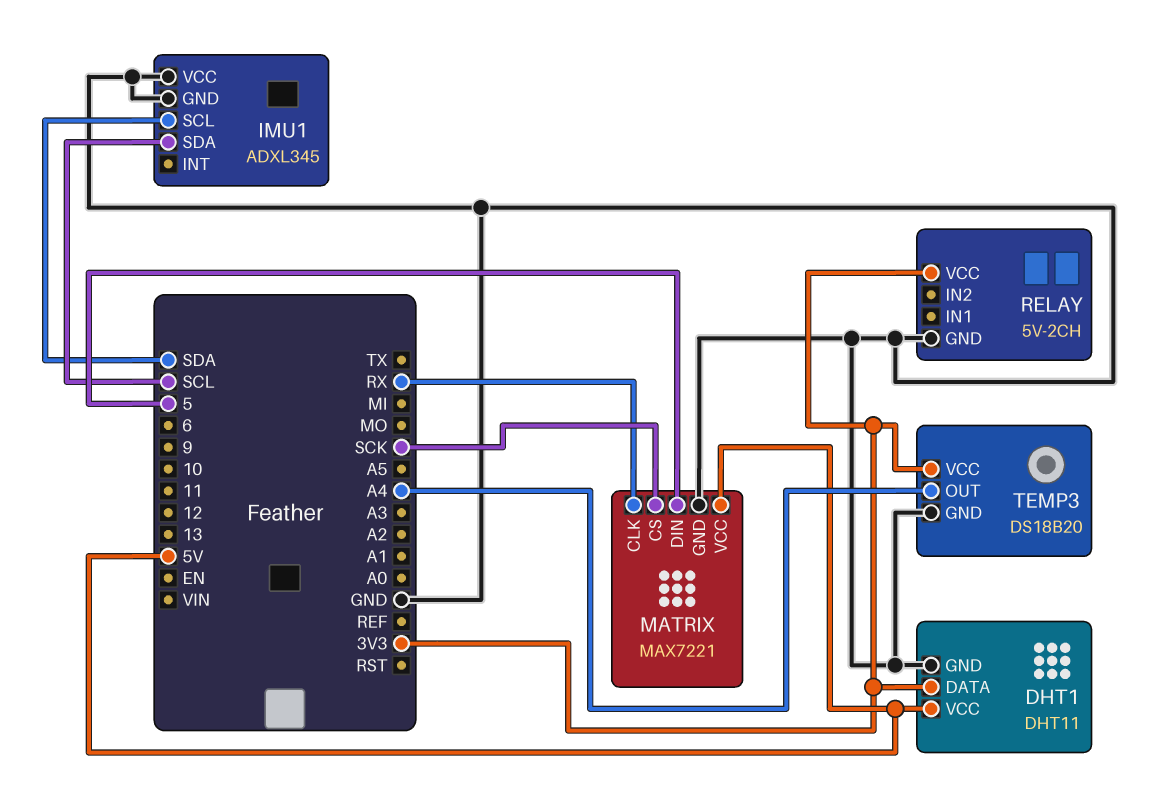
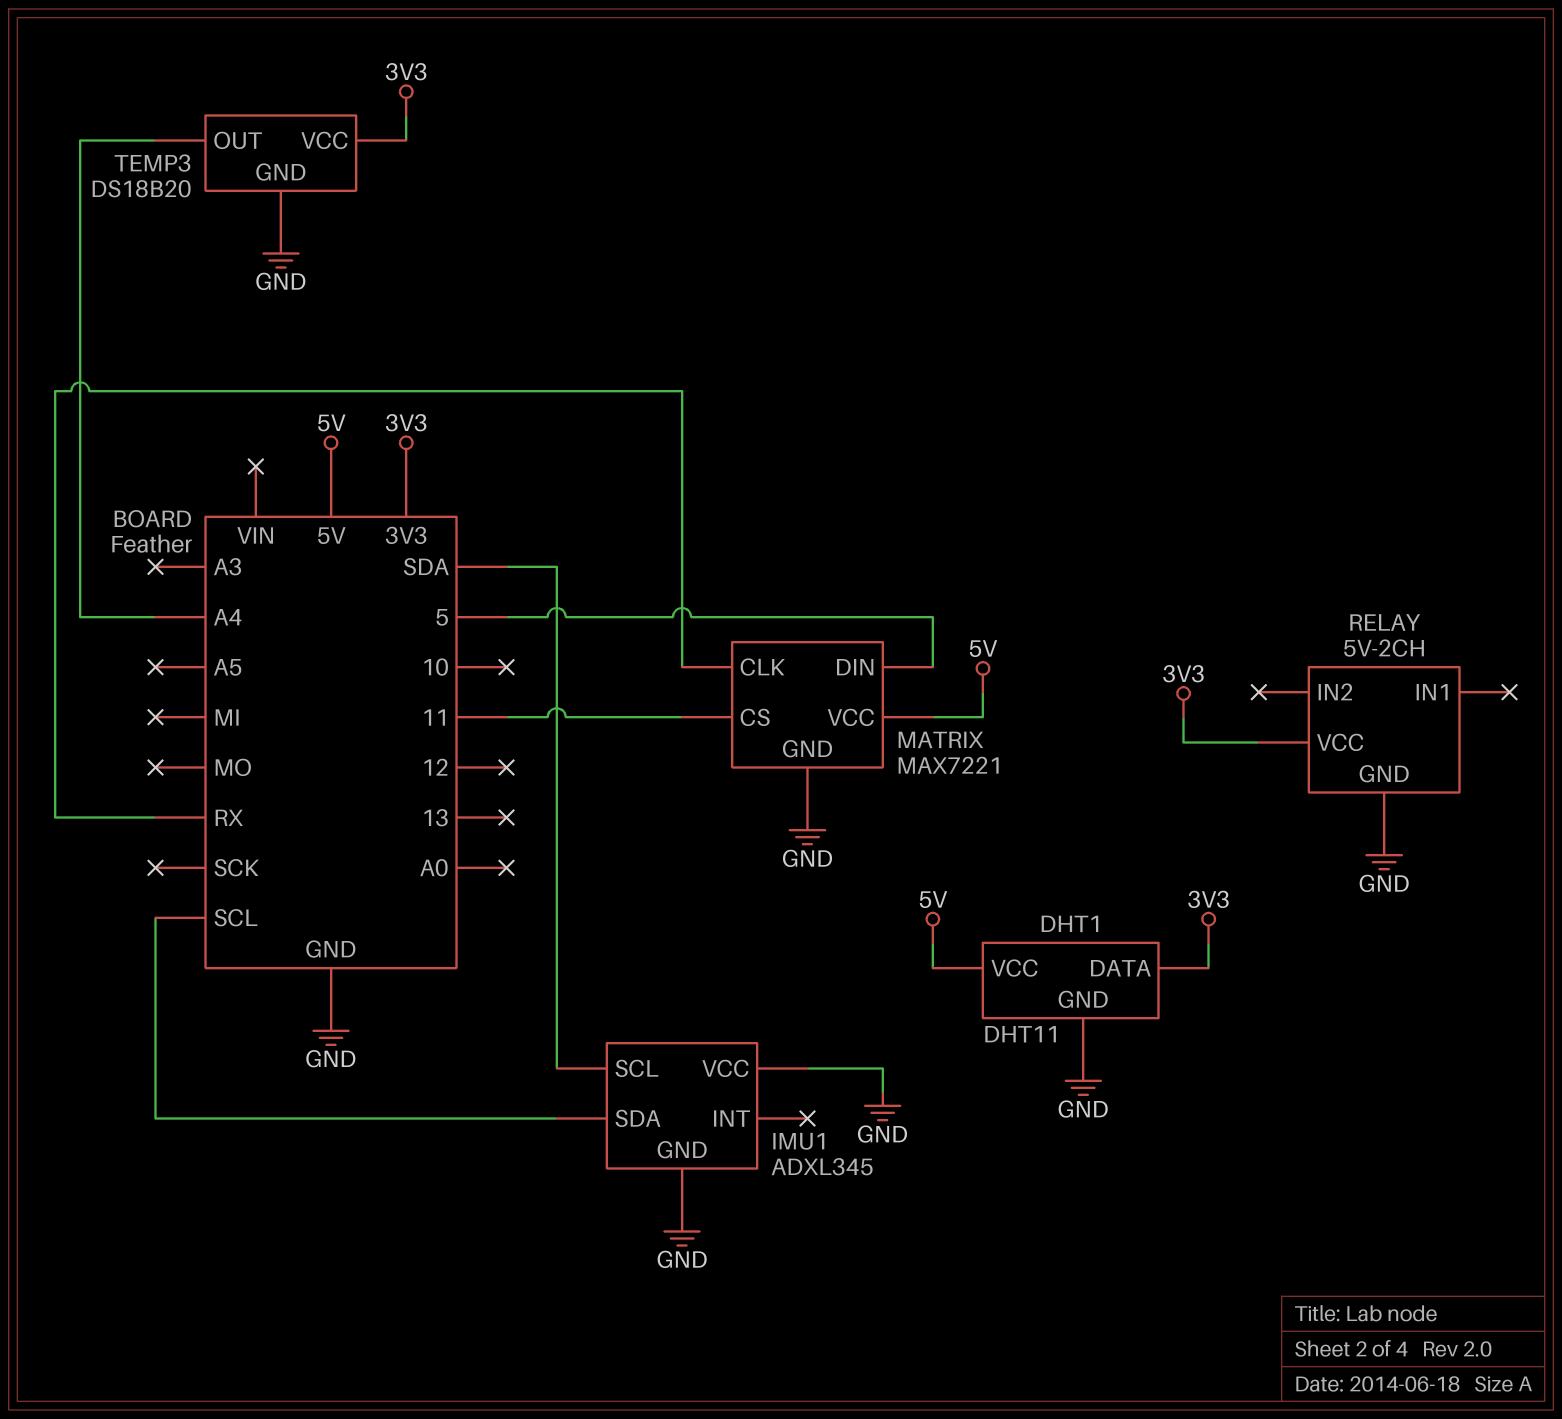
MATRIX pin CS: SCK -> 11

